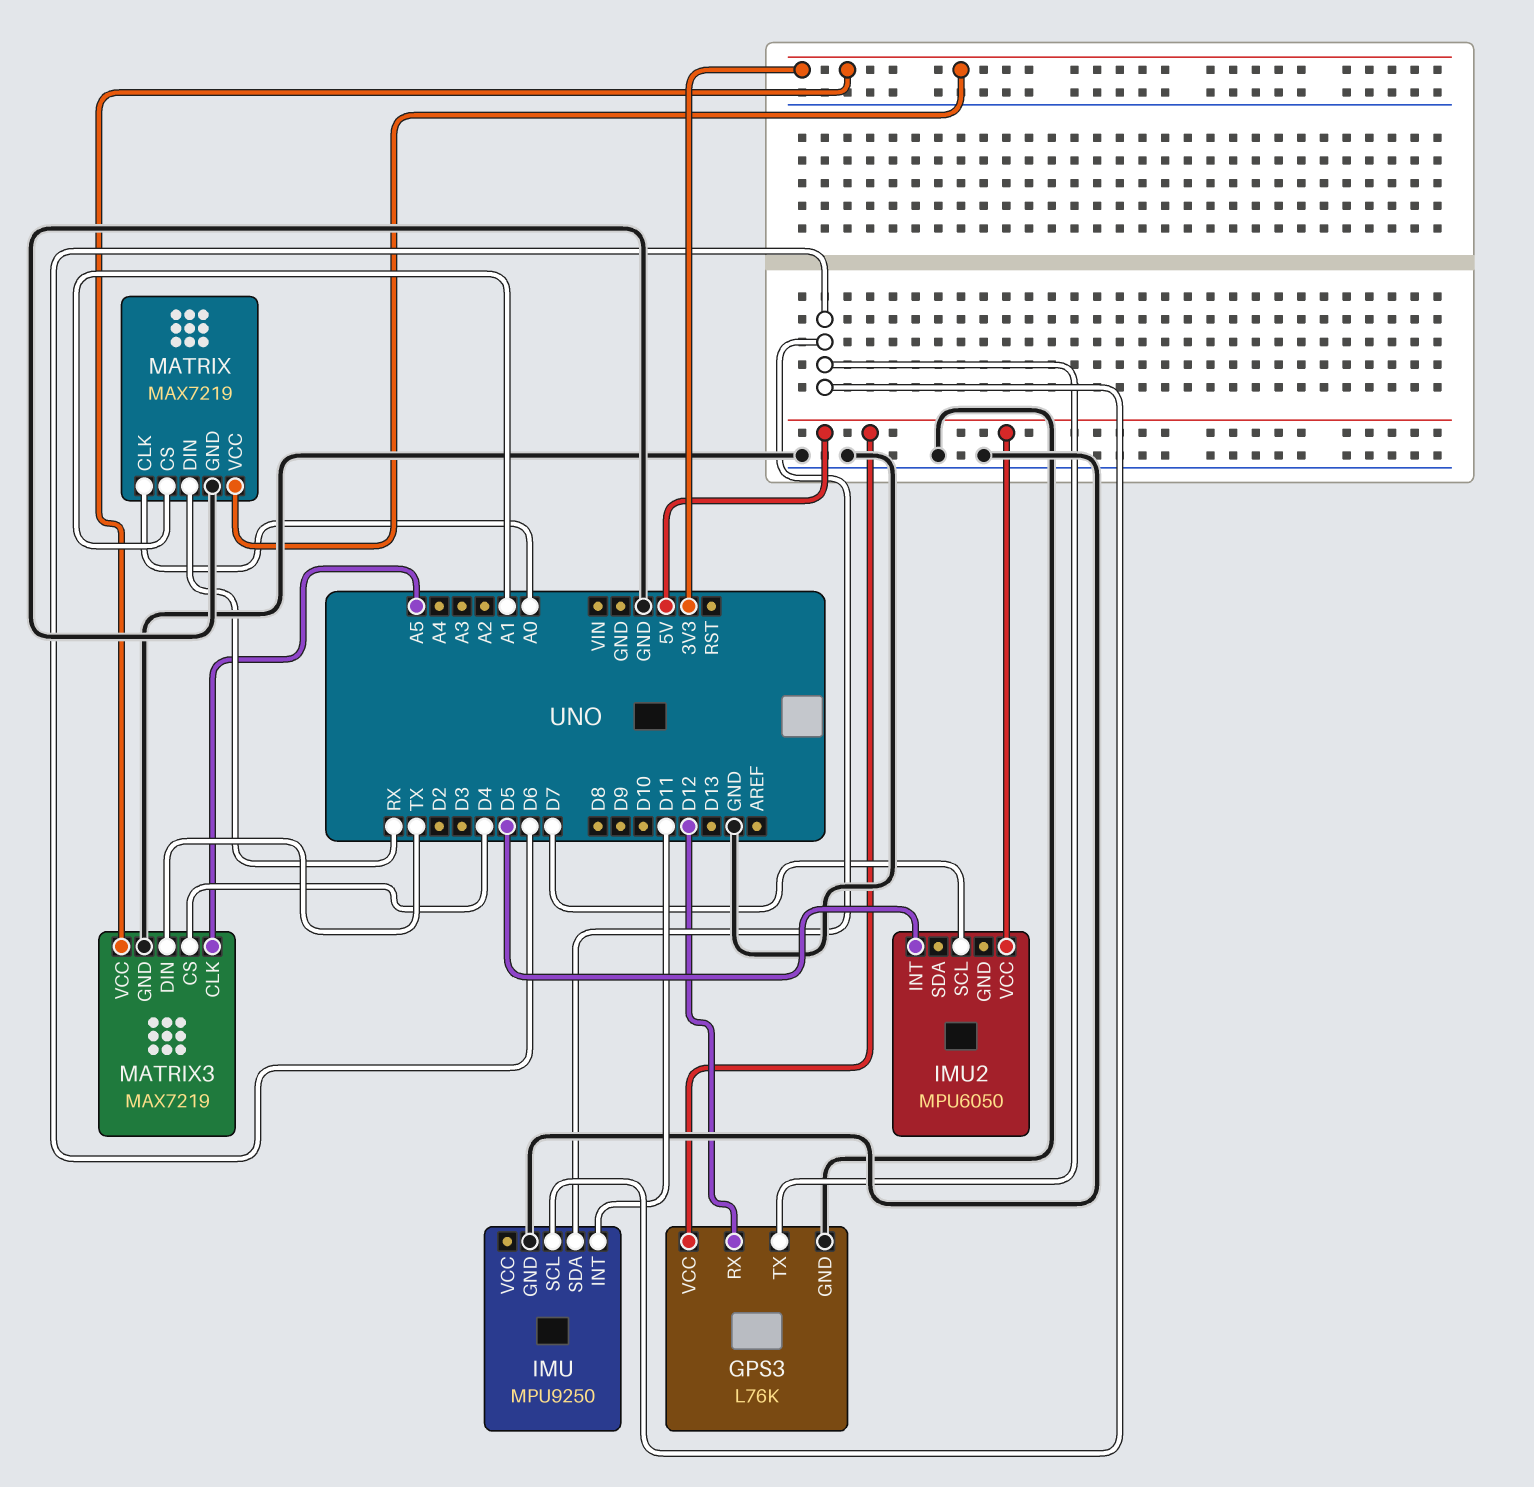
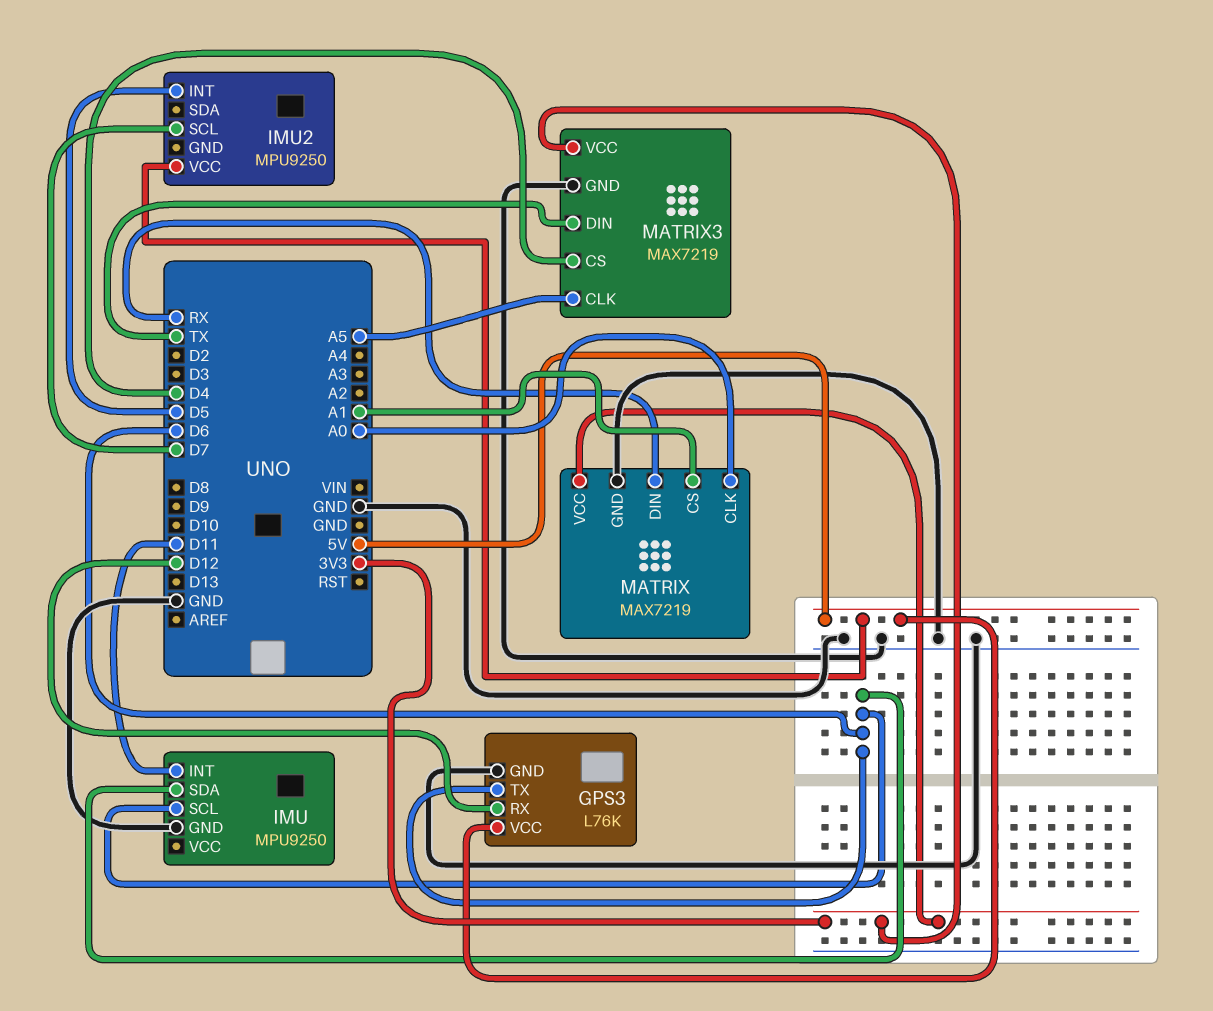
IMU2: MPU6050 -> MPU9250

